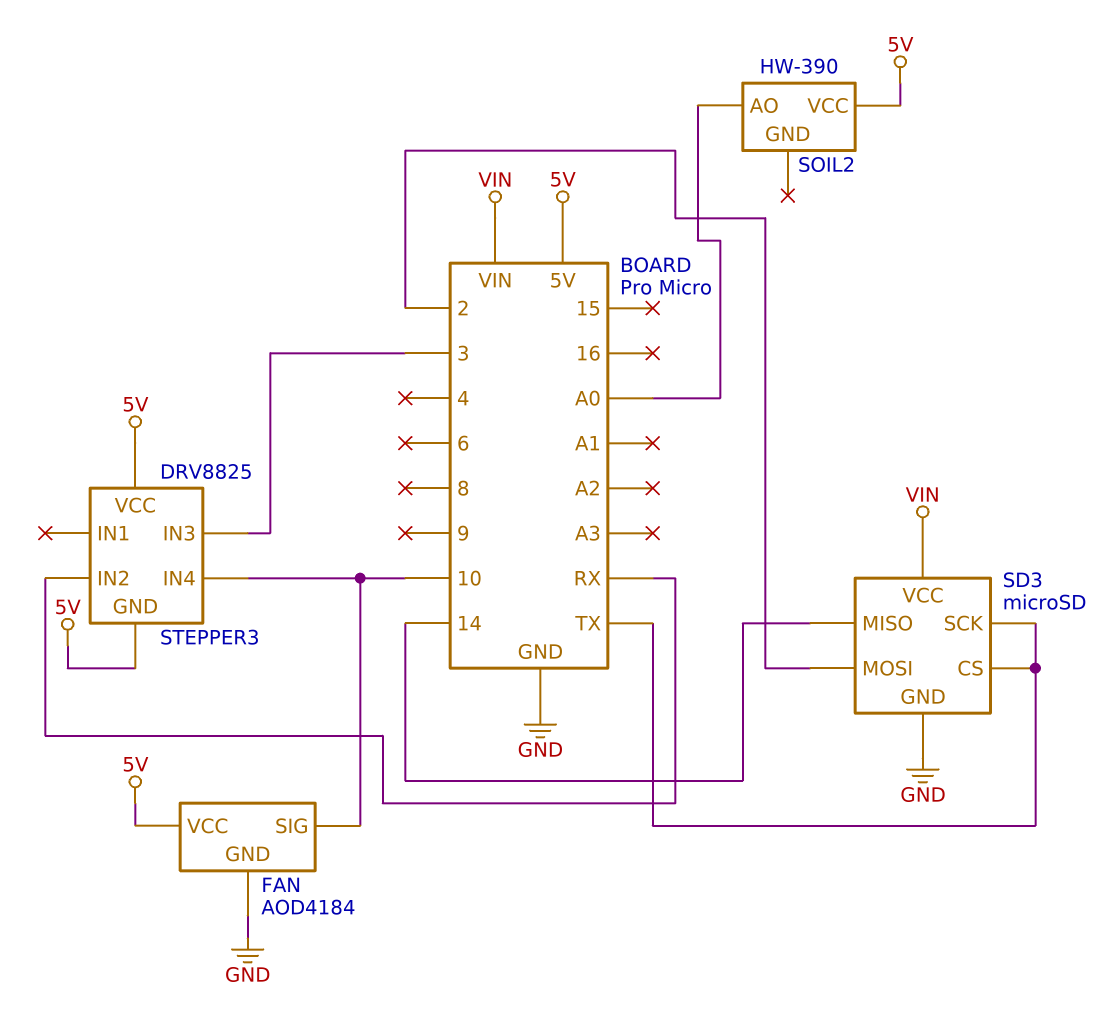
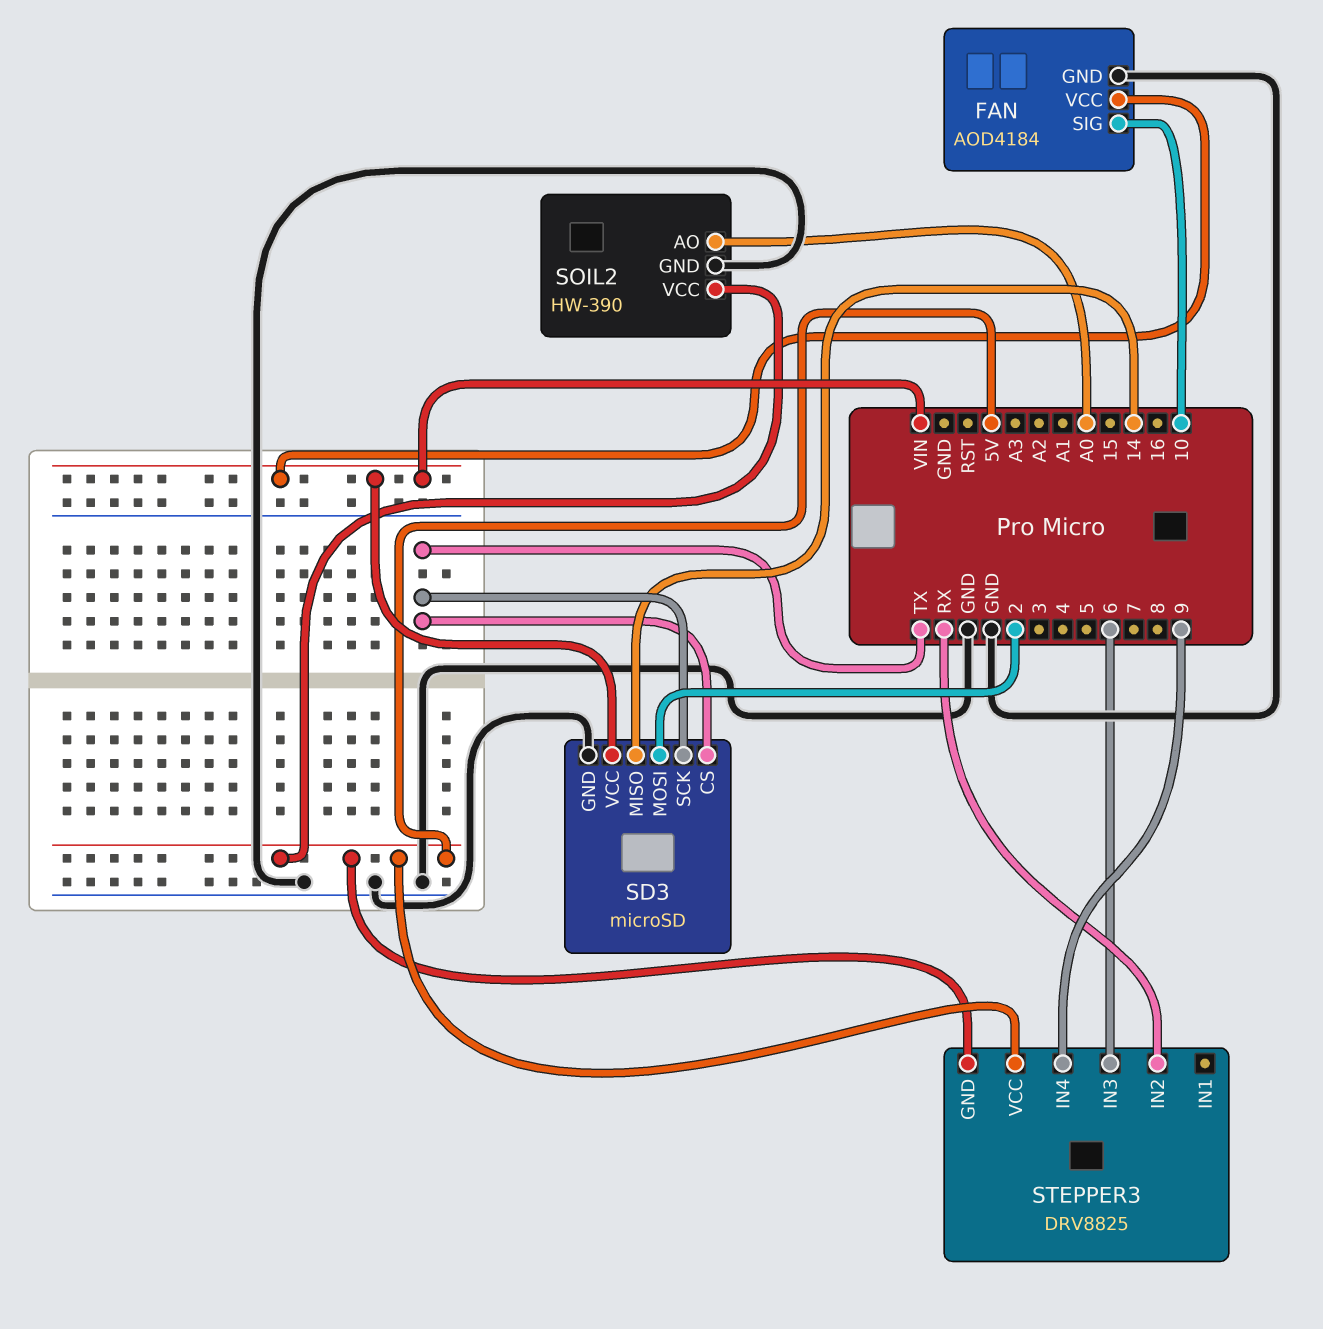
FAN pin VCC: 5V -> VIN
SOIL2 pin GND: none -> GND
STEPPER3 pin IN3: 3 -> 6
STEPPER3 pin IN4: 10 -> 9

